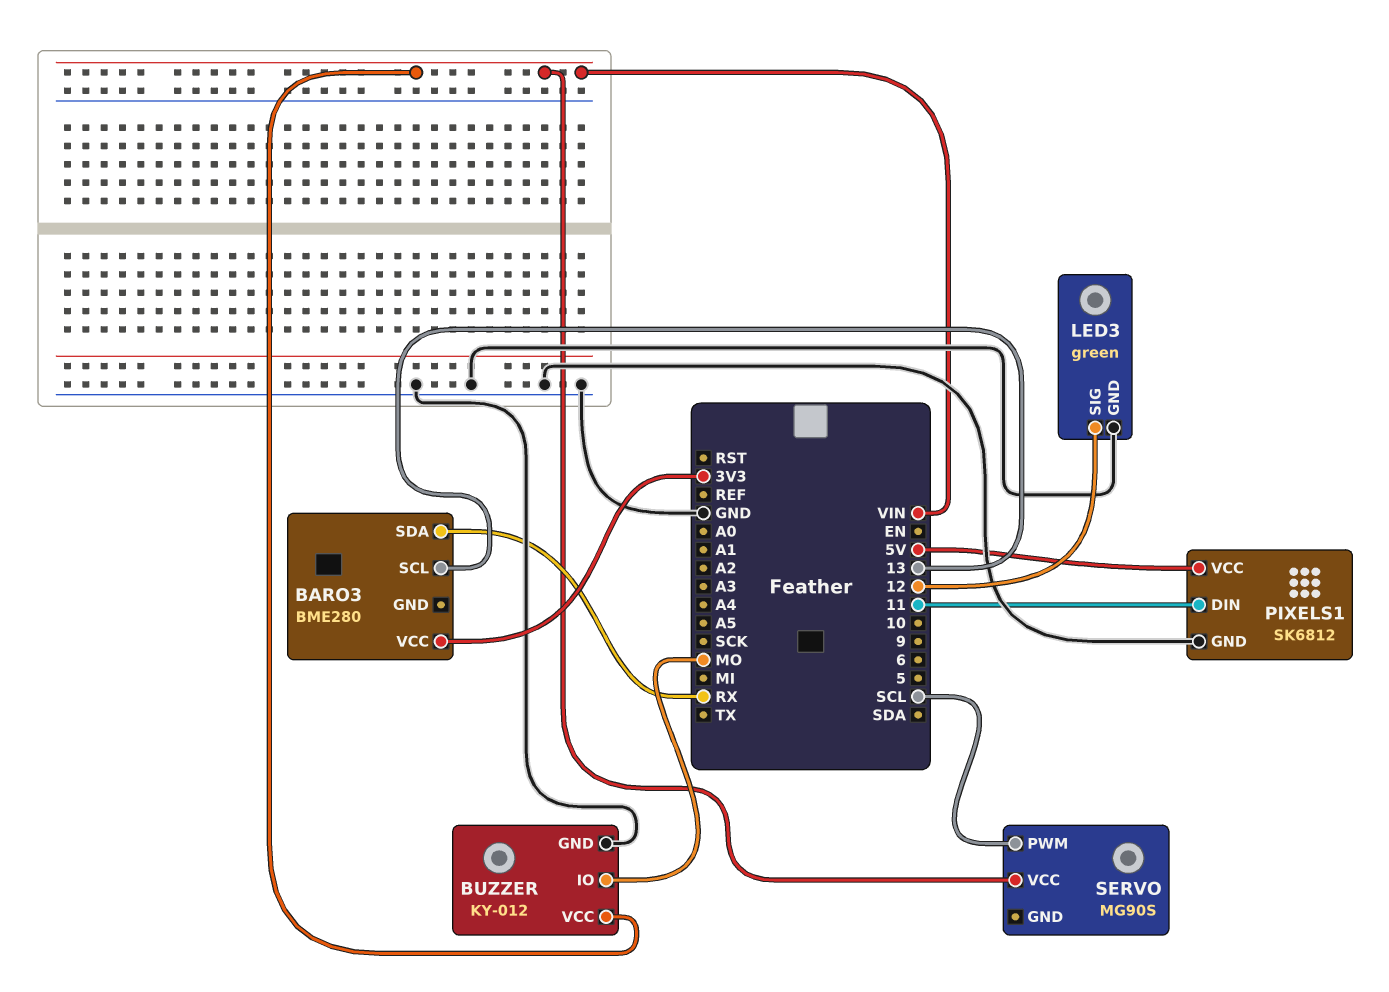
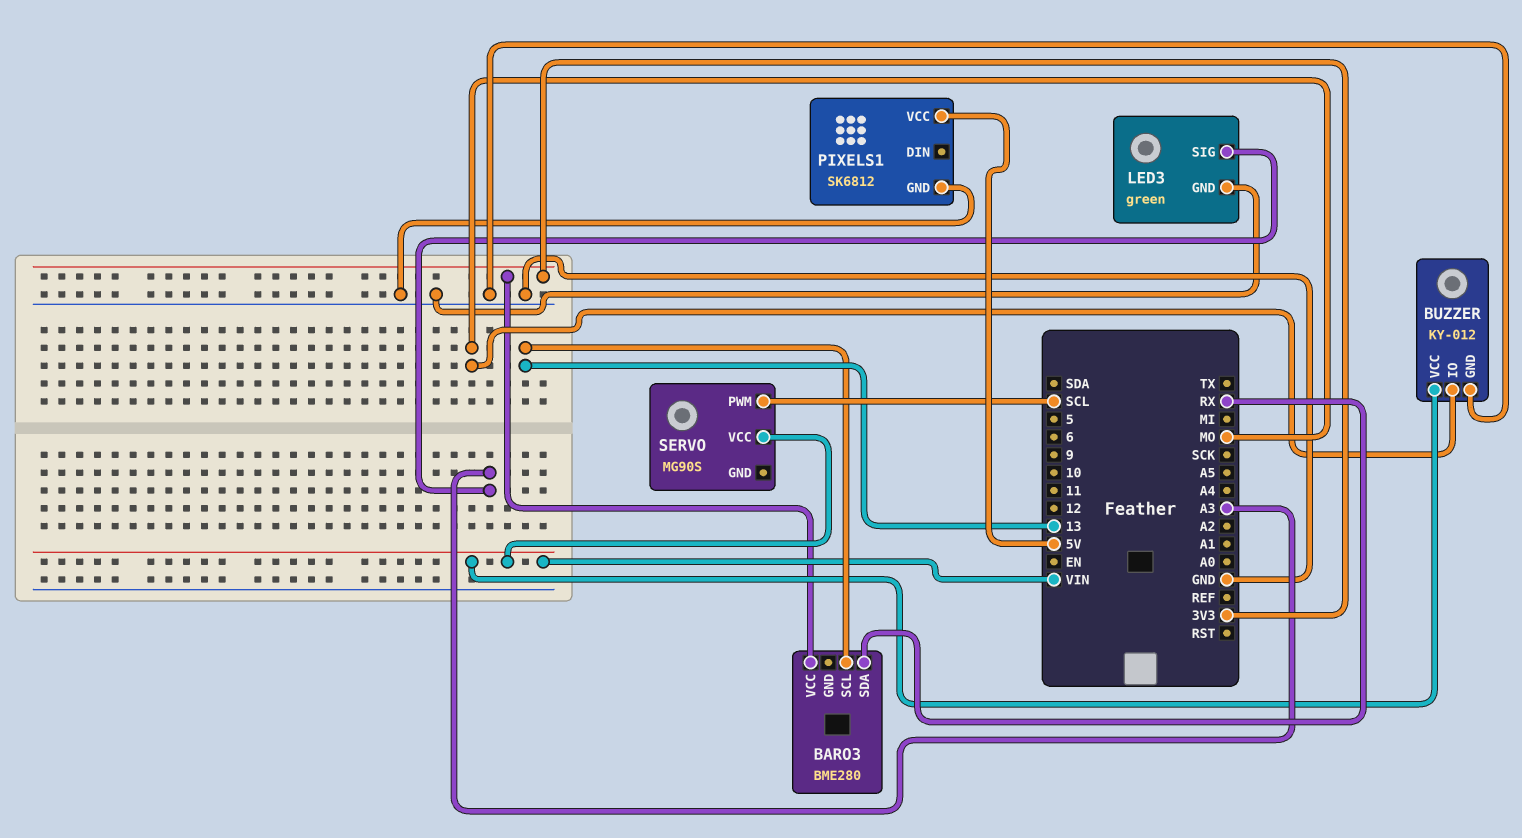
LED3 pin SIG: 12 -> A3
PIXELS1 pin DIN: 11 -> none

